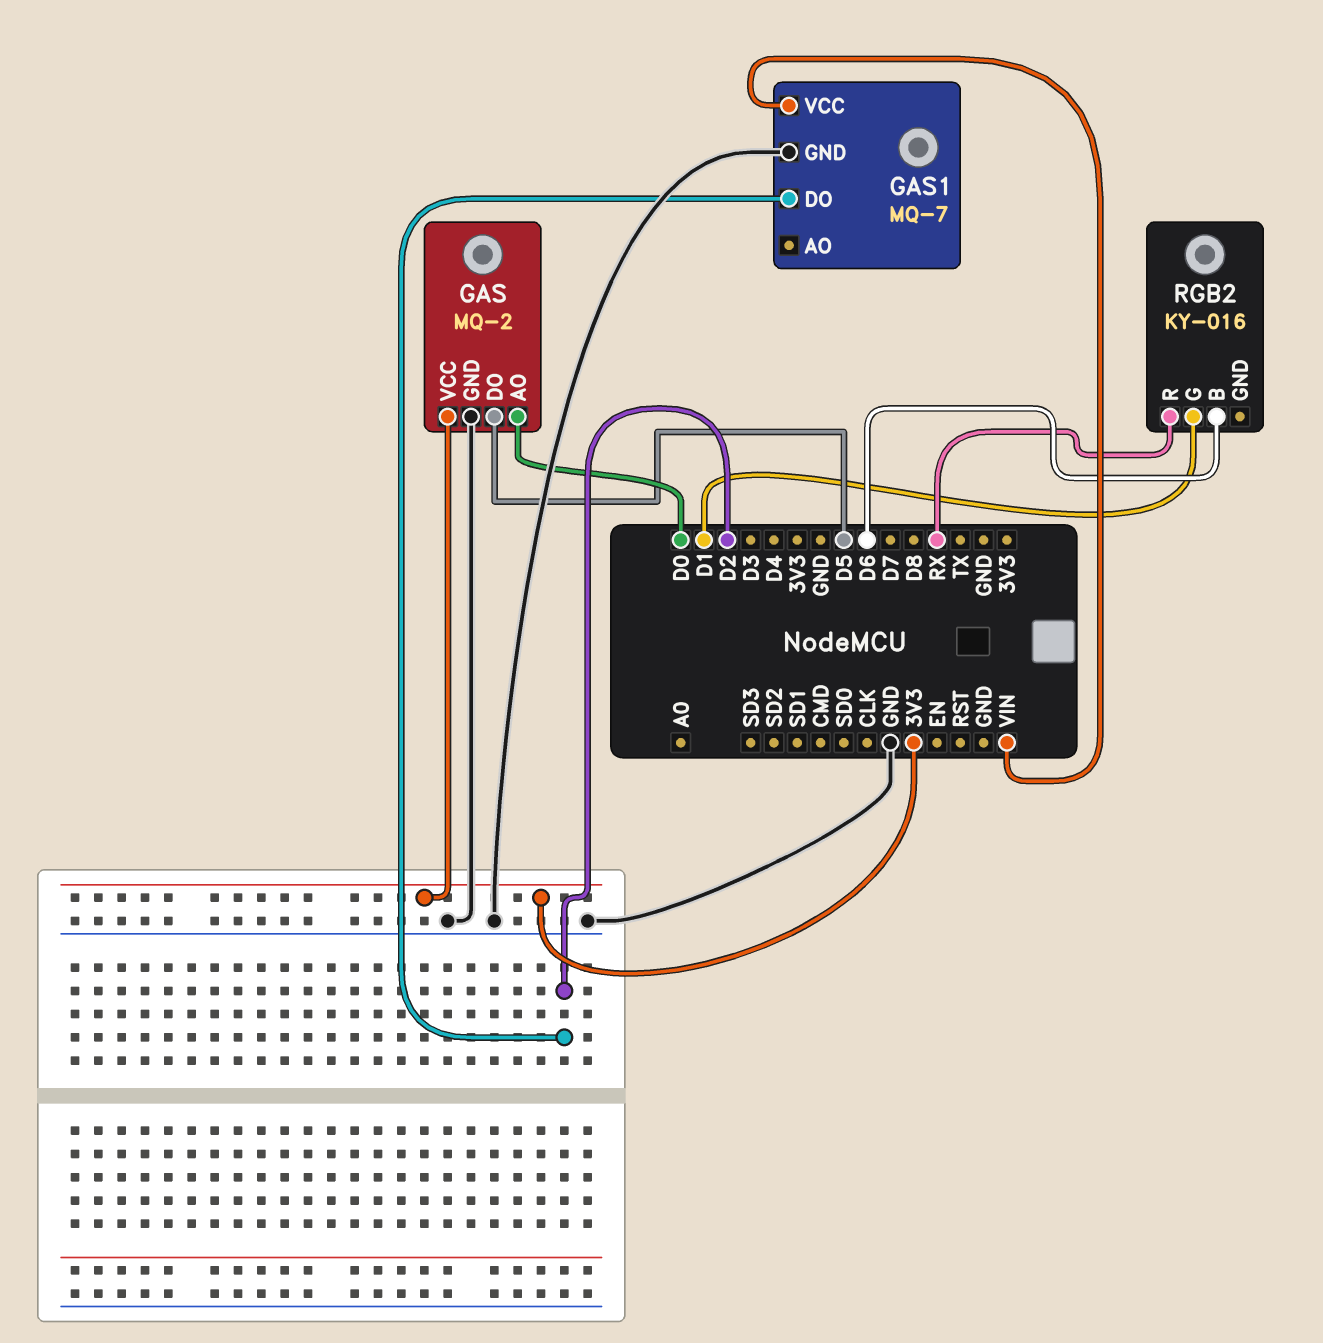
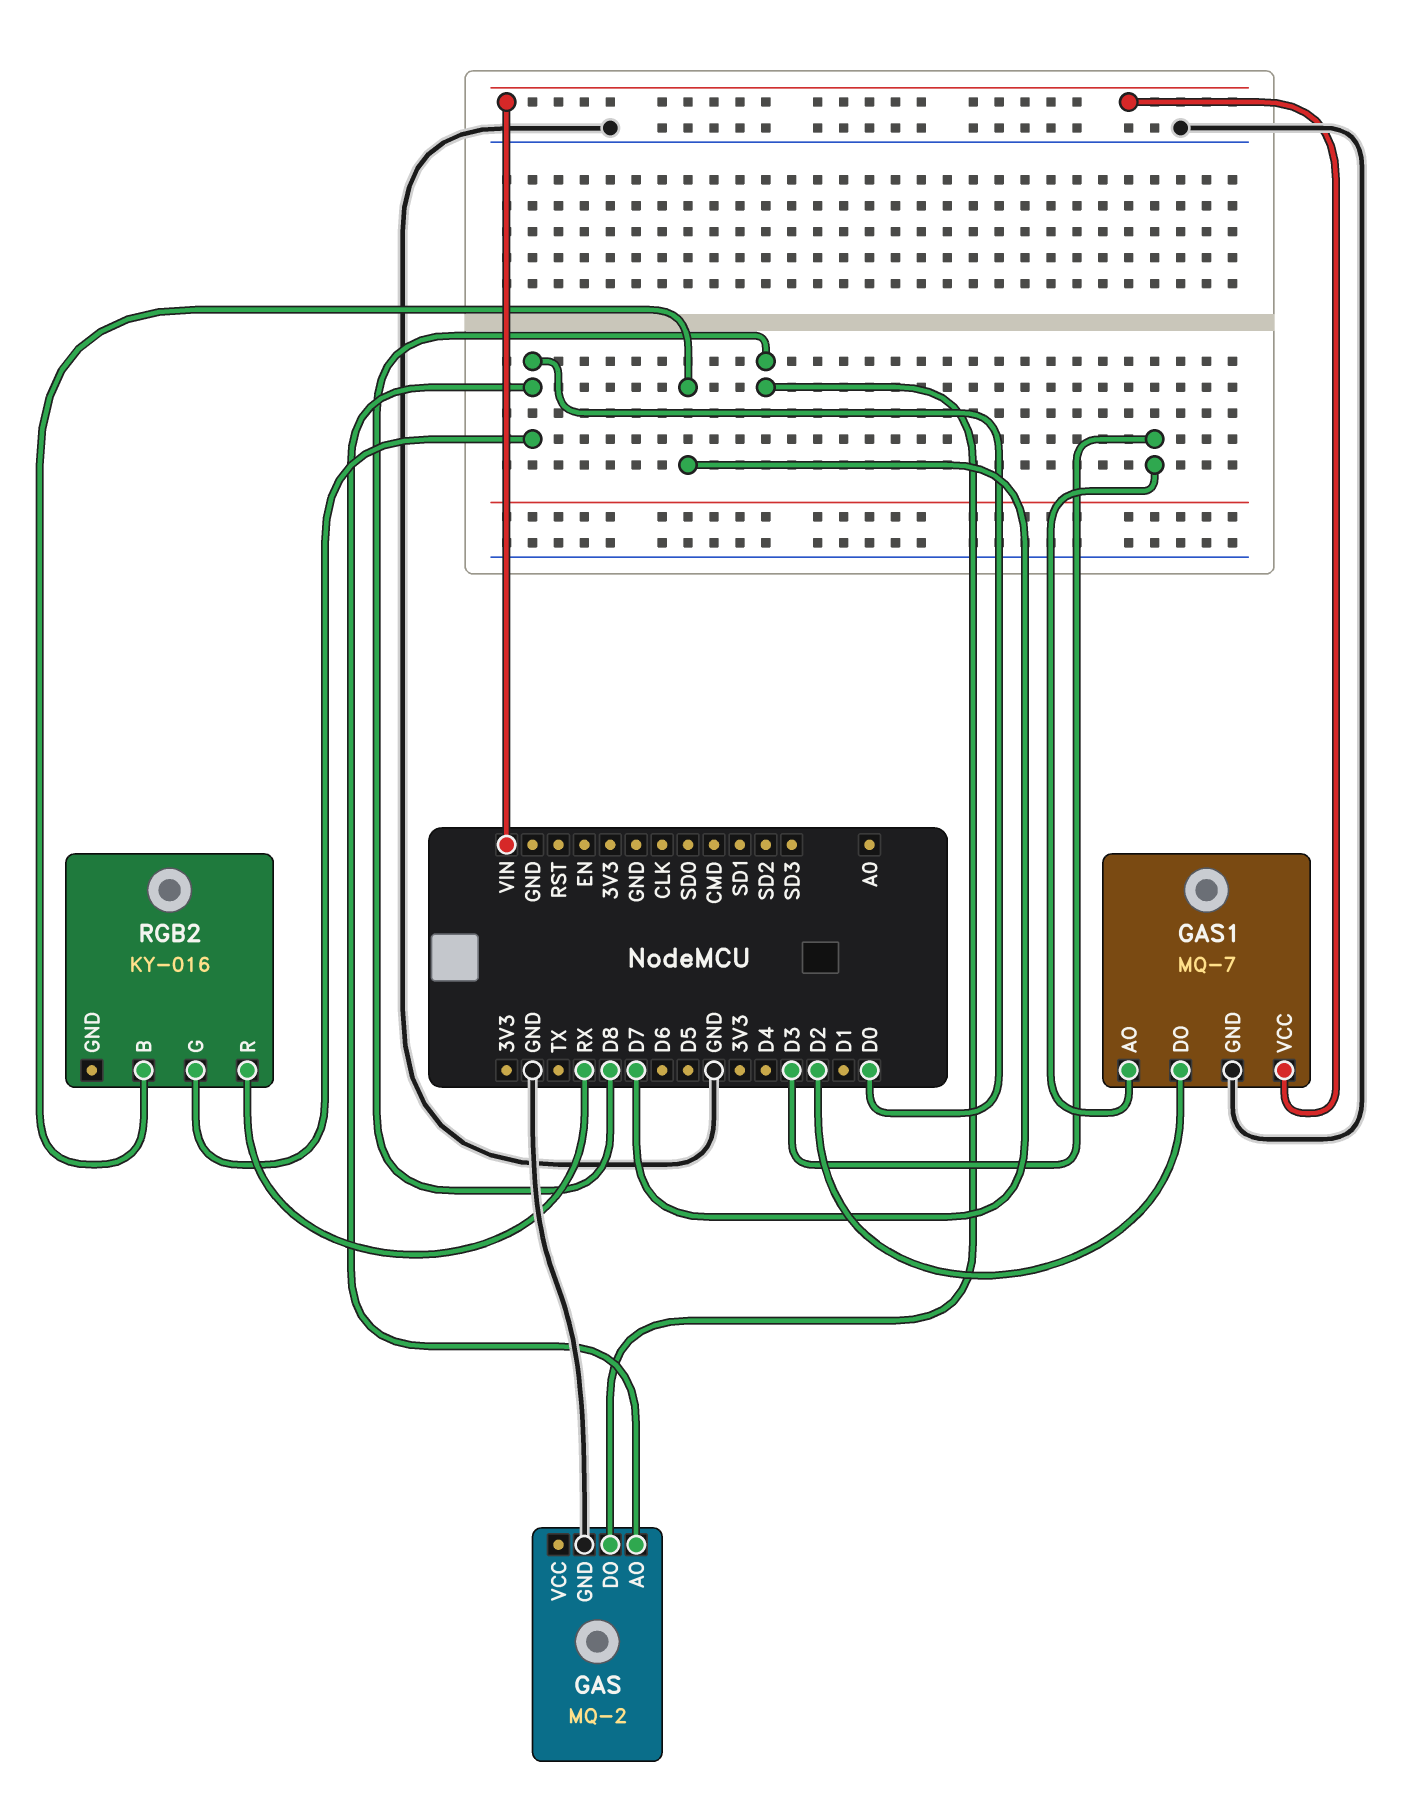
GAS pin DO: D5 -> D8
GAS pin VCC: 3V3 -> none
GAS1 pin AO: none -> D3
RGB2 pin B: D6 -> D7
RGB2 pin G: D1 -> D0

